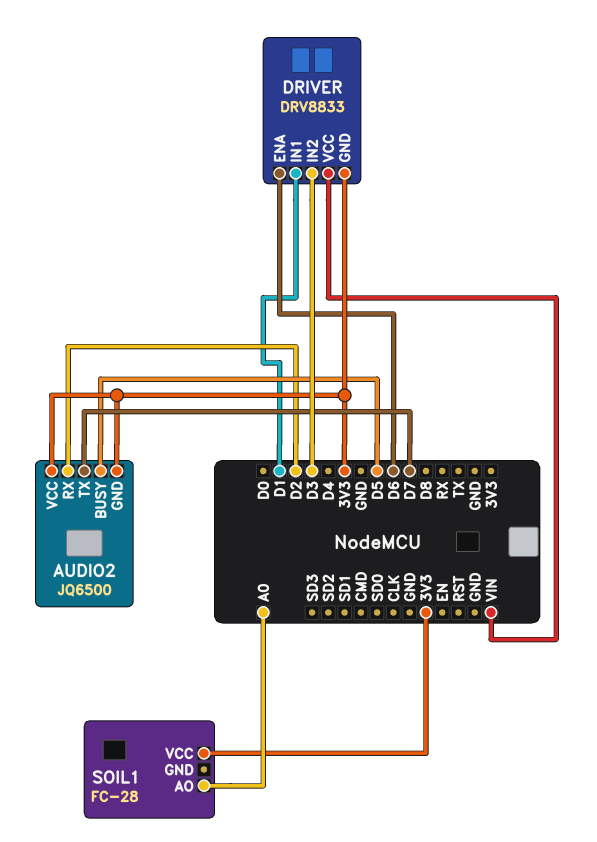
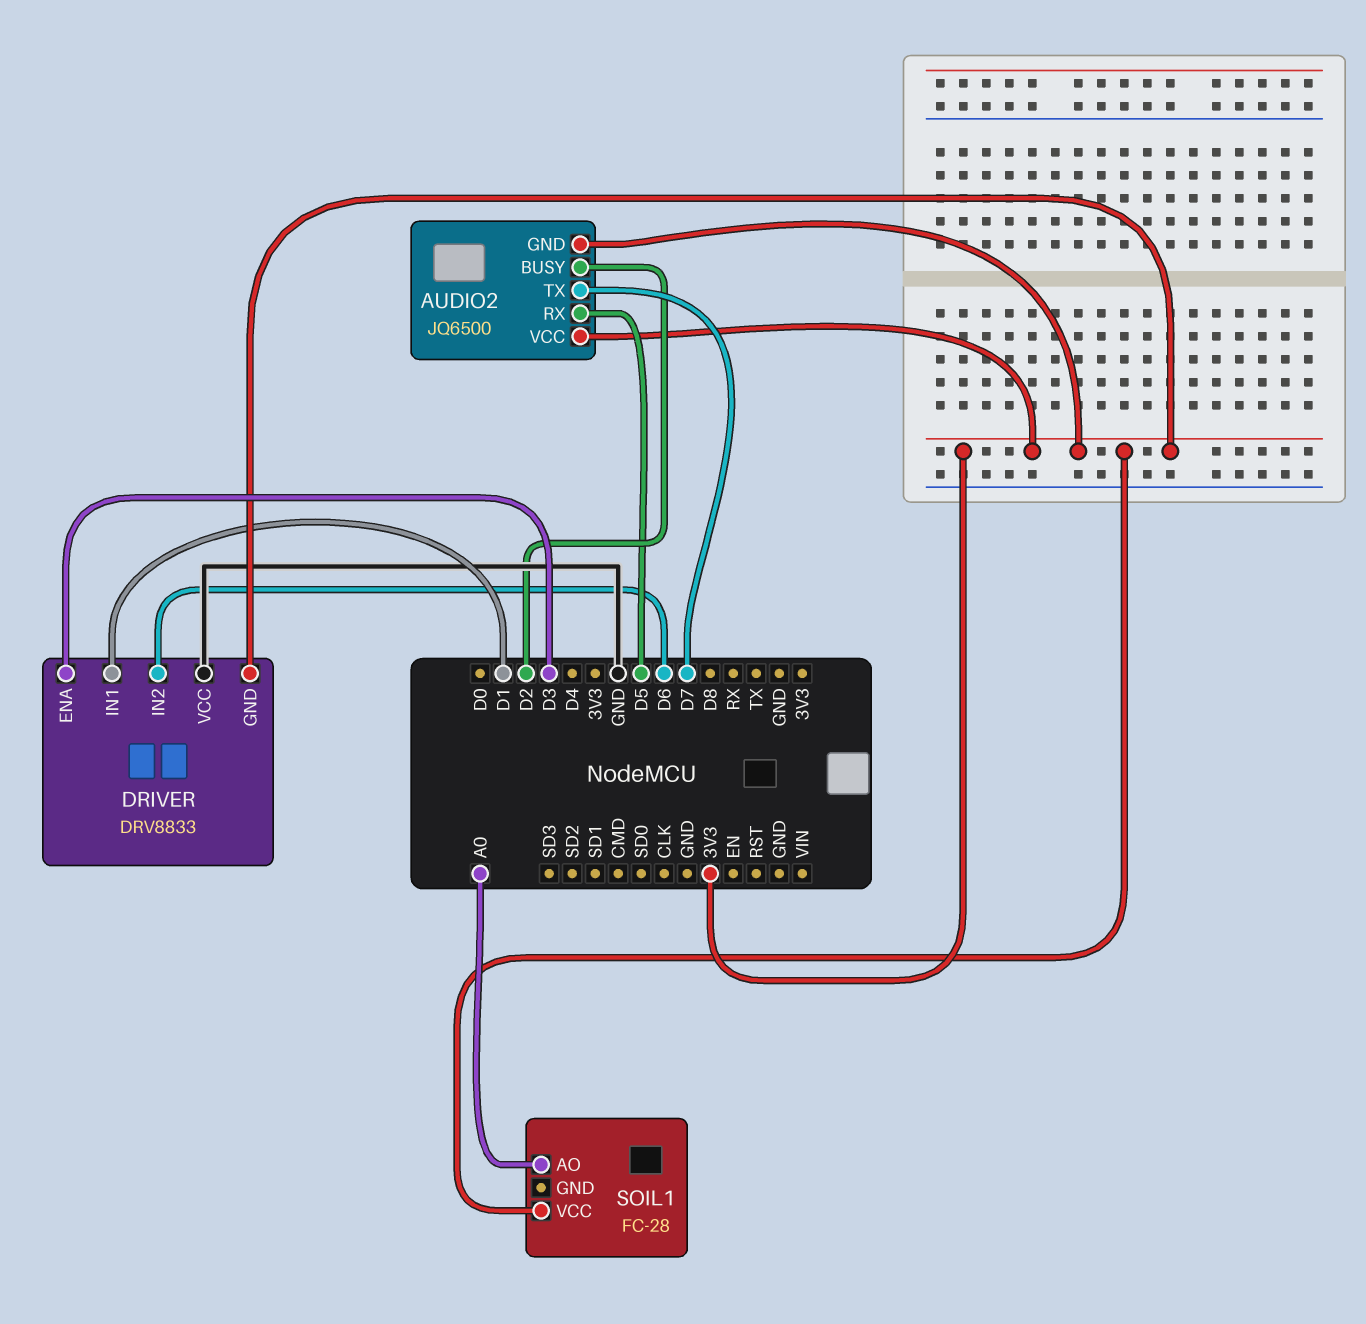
AUDIO2 pin BUSY: D5 -> D2
AUDIO2 pin RX: D2 -> D5
DRIVER pin ENA: D6 -> D3
DRIVER pin IN2: D3 -> D6
DRIVER pin VCC: VIN -> GND

